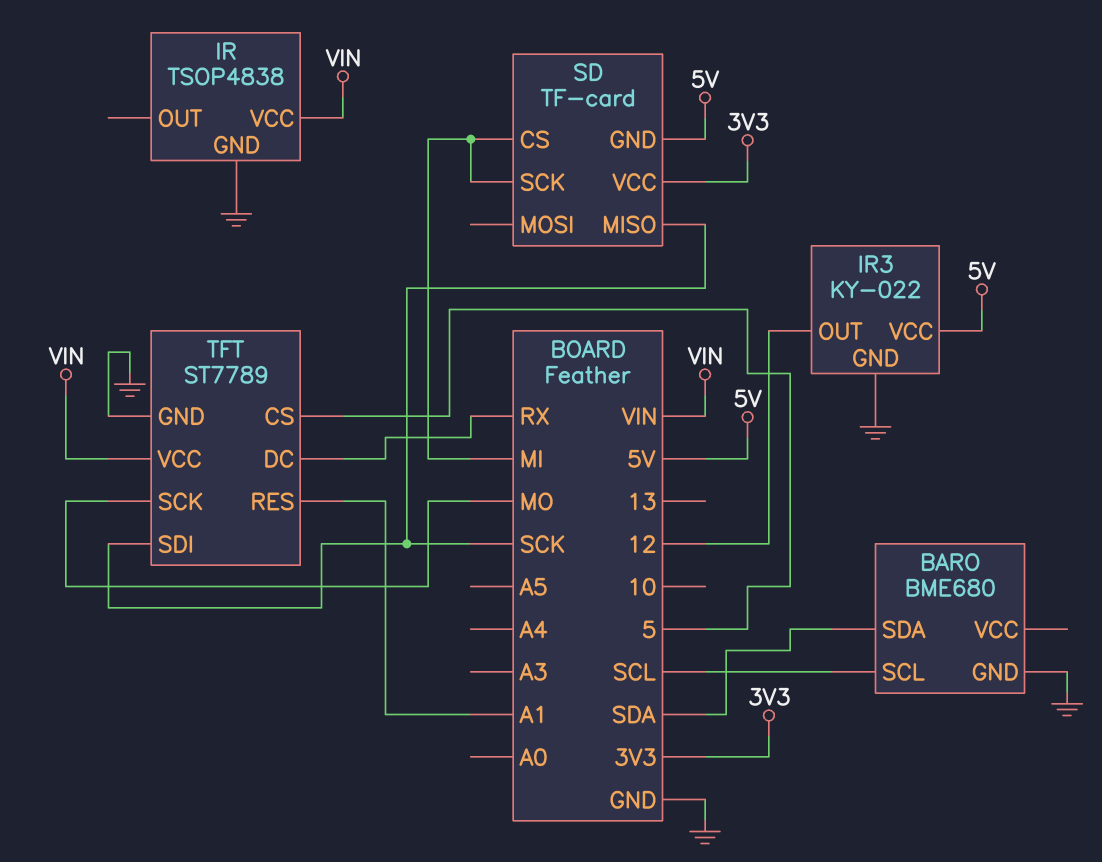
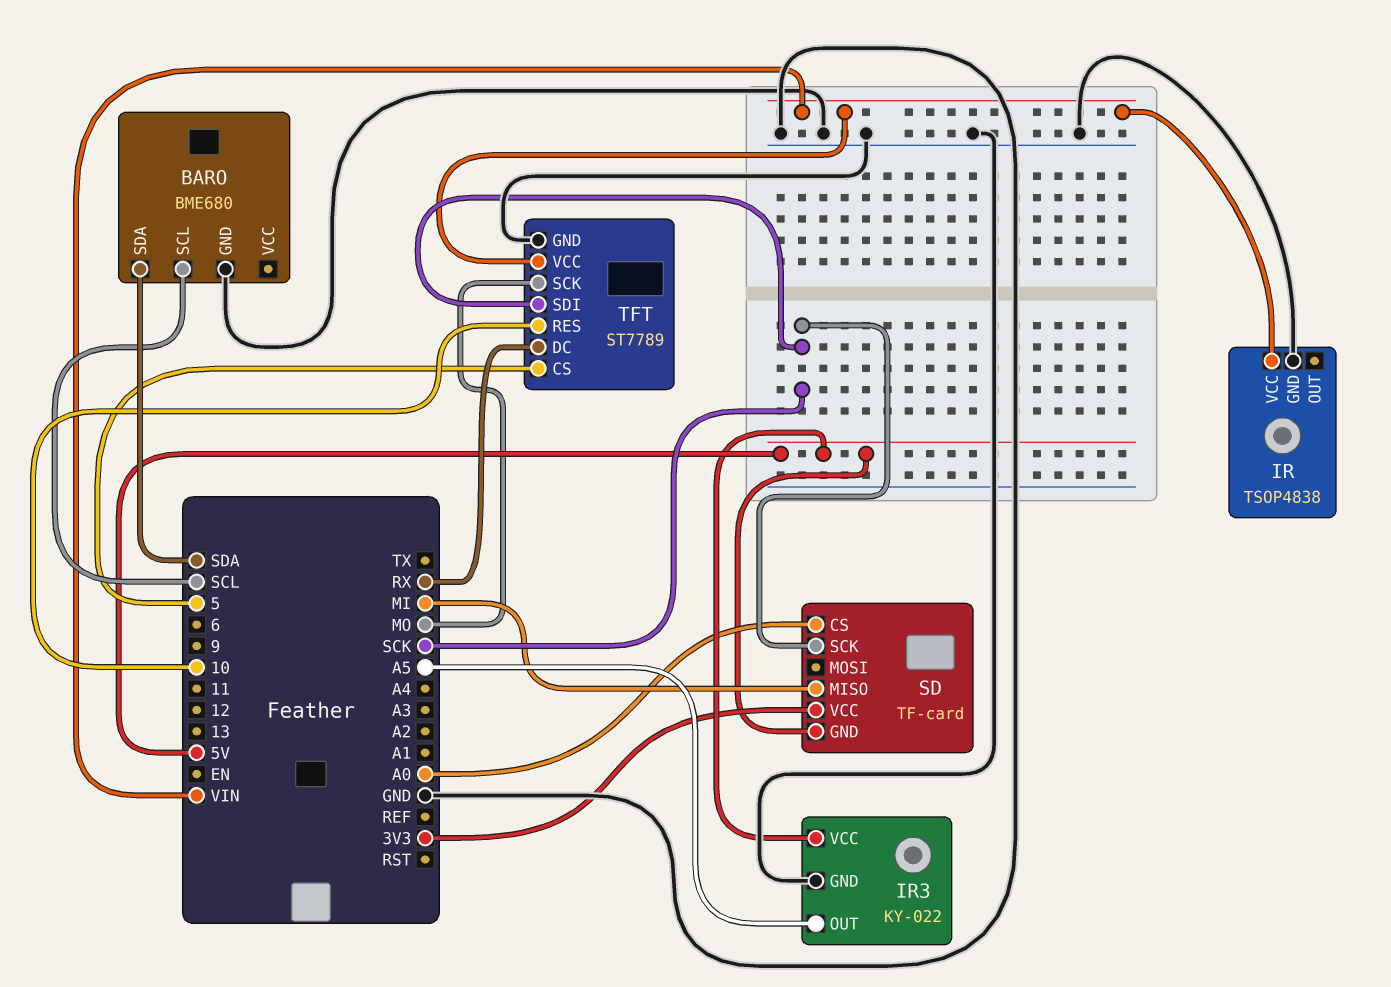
IR3 pin OUT: 12 -> A5
SD pin CS: MI -> A0
SD pin MISO: SCK -> MI
SD pin SCK: MI -> SCK
TFT pin RES: A1 -> 10

